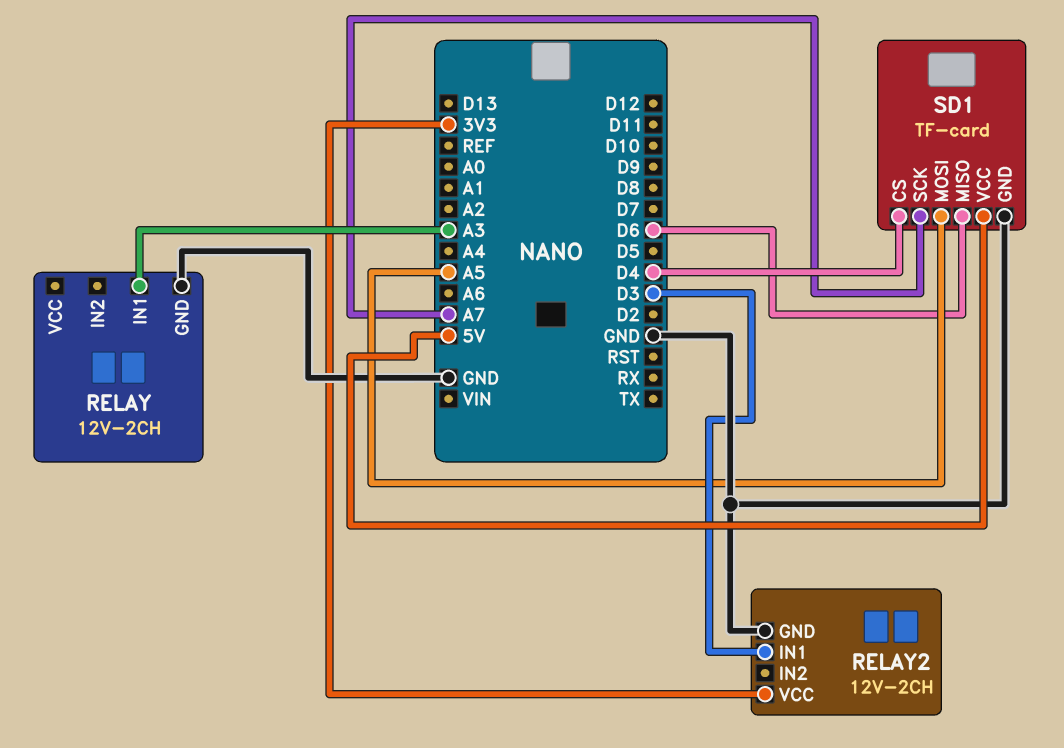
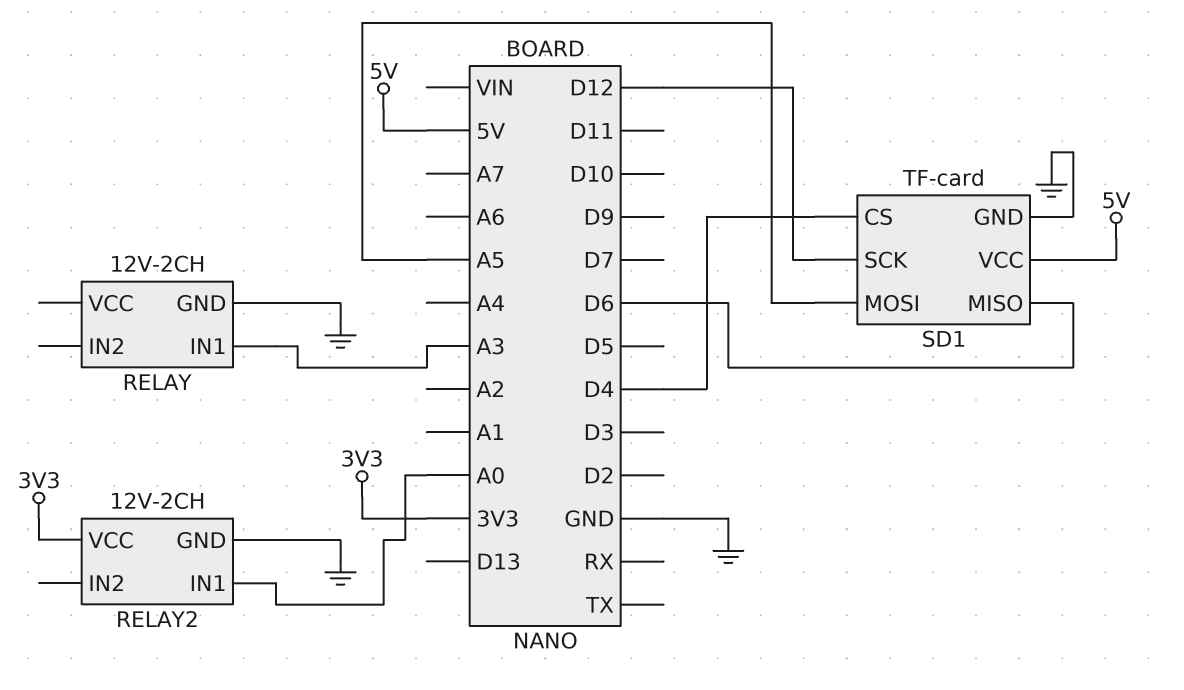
RELAY2 pin IN1: D3 -> A0
SD1 pin SCK: A7 -> D12

